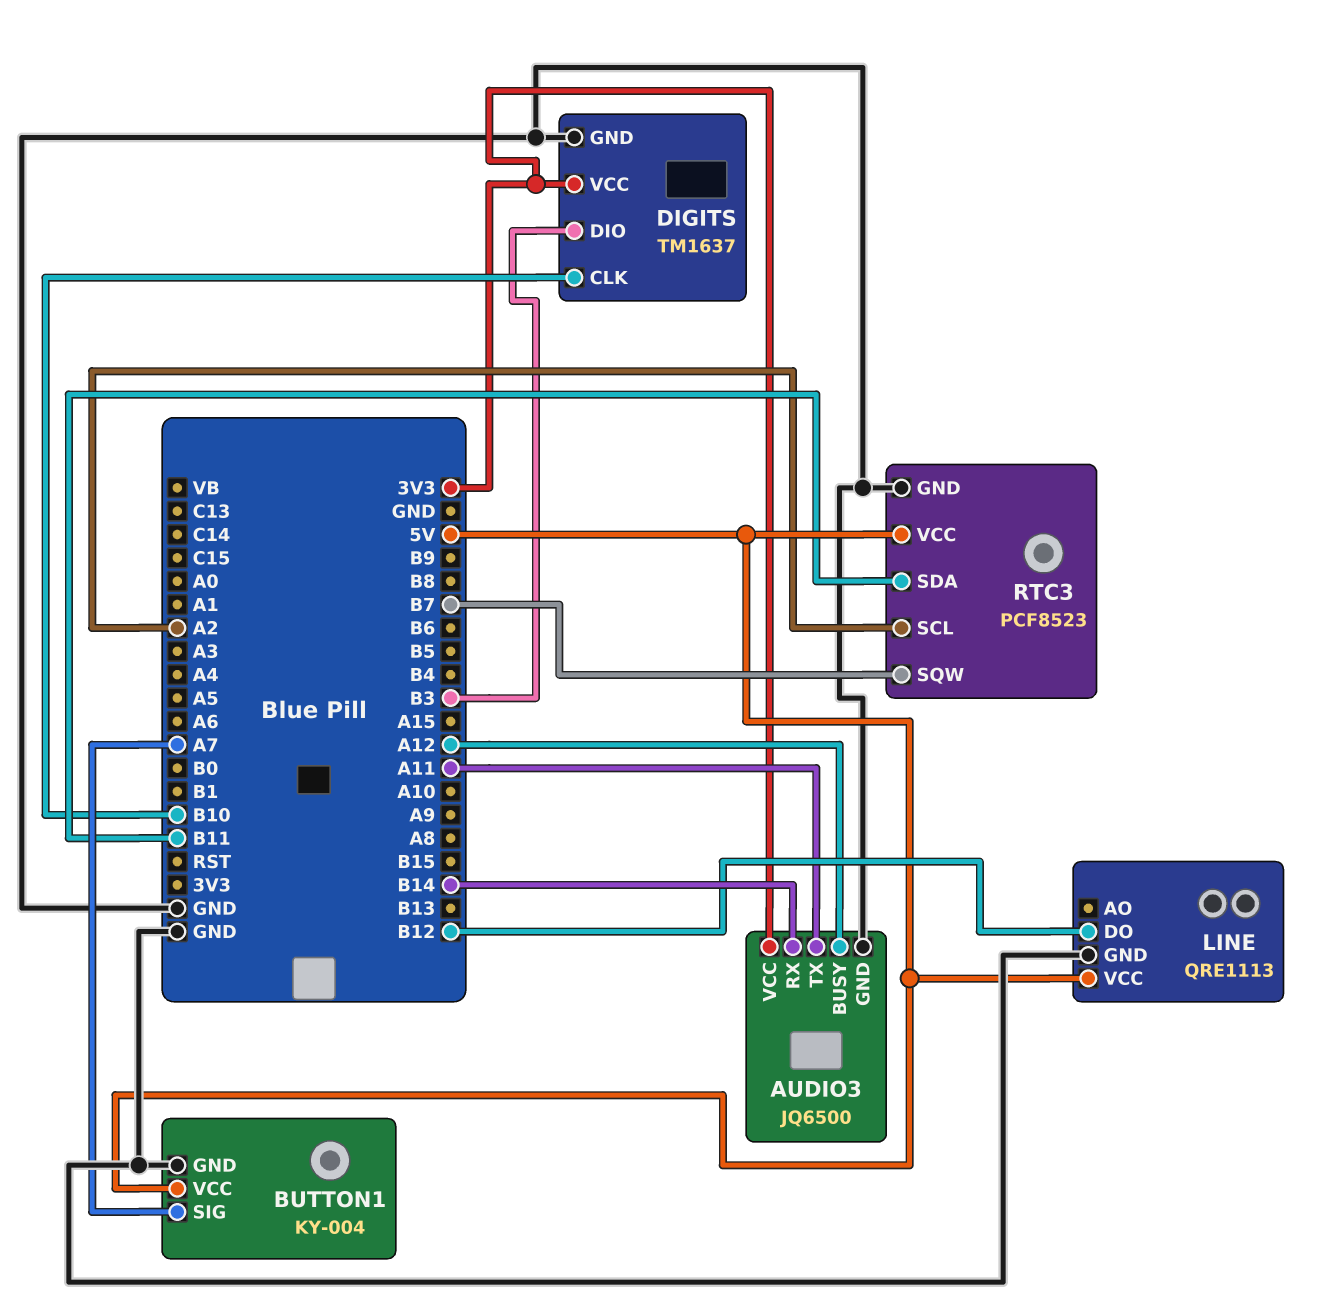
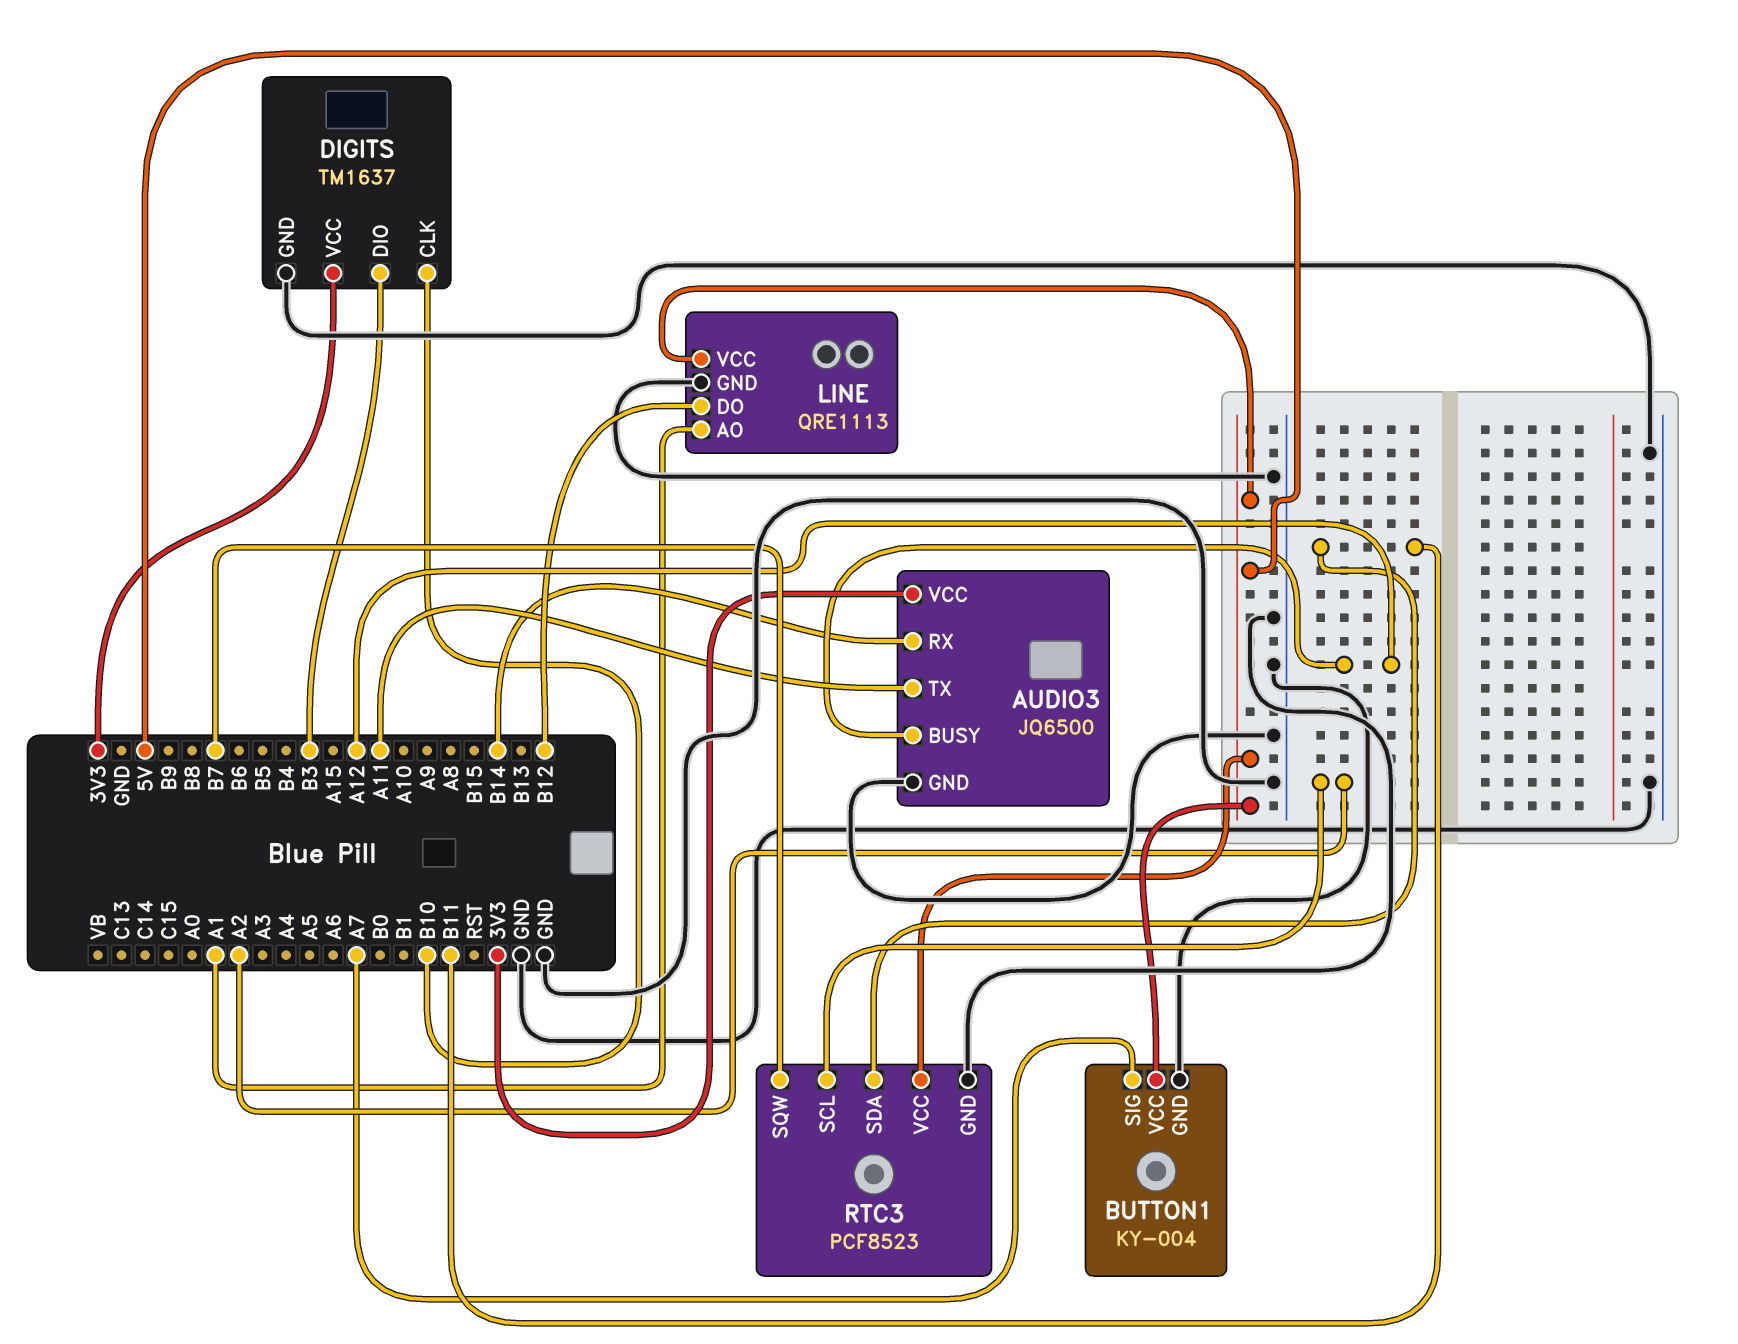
LINE pin AO: none -> A1

